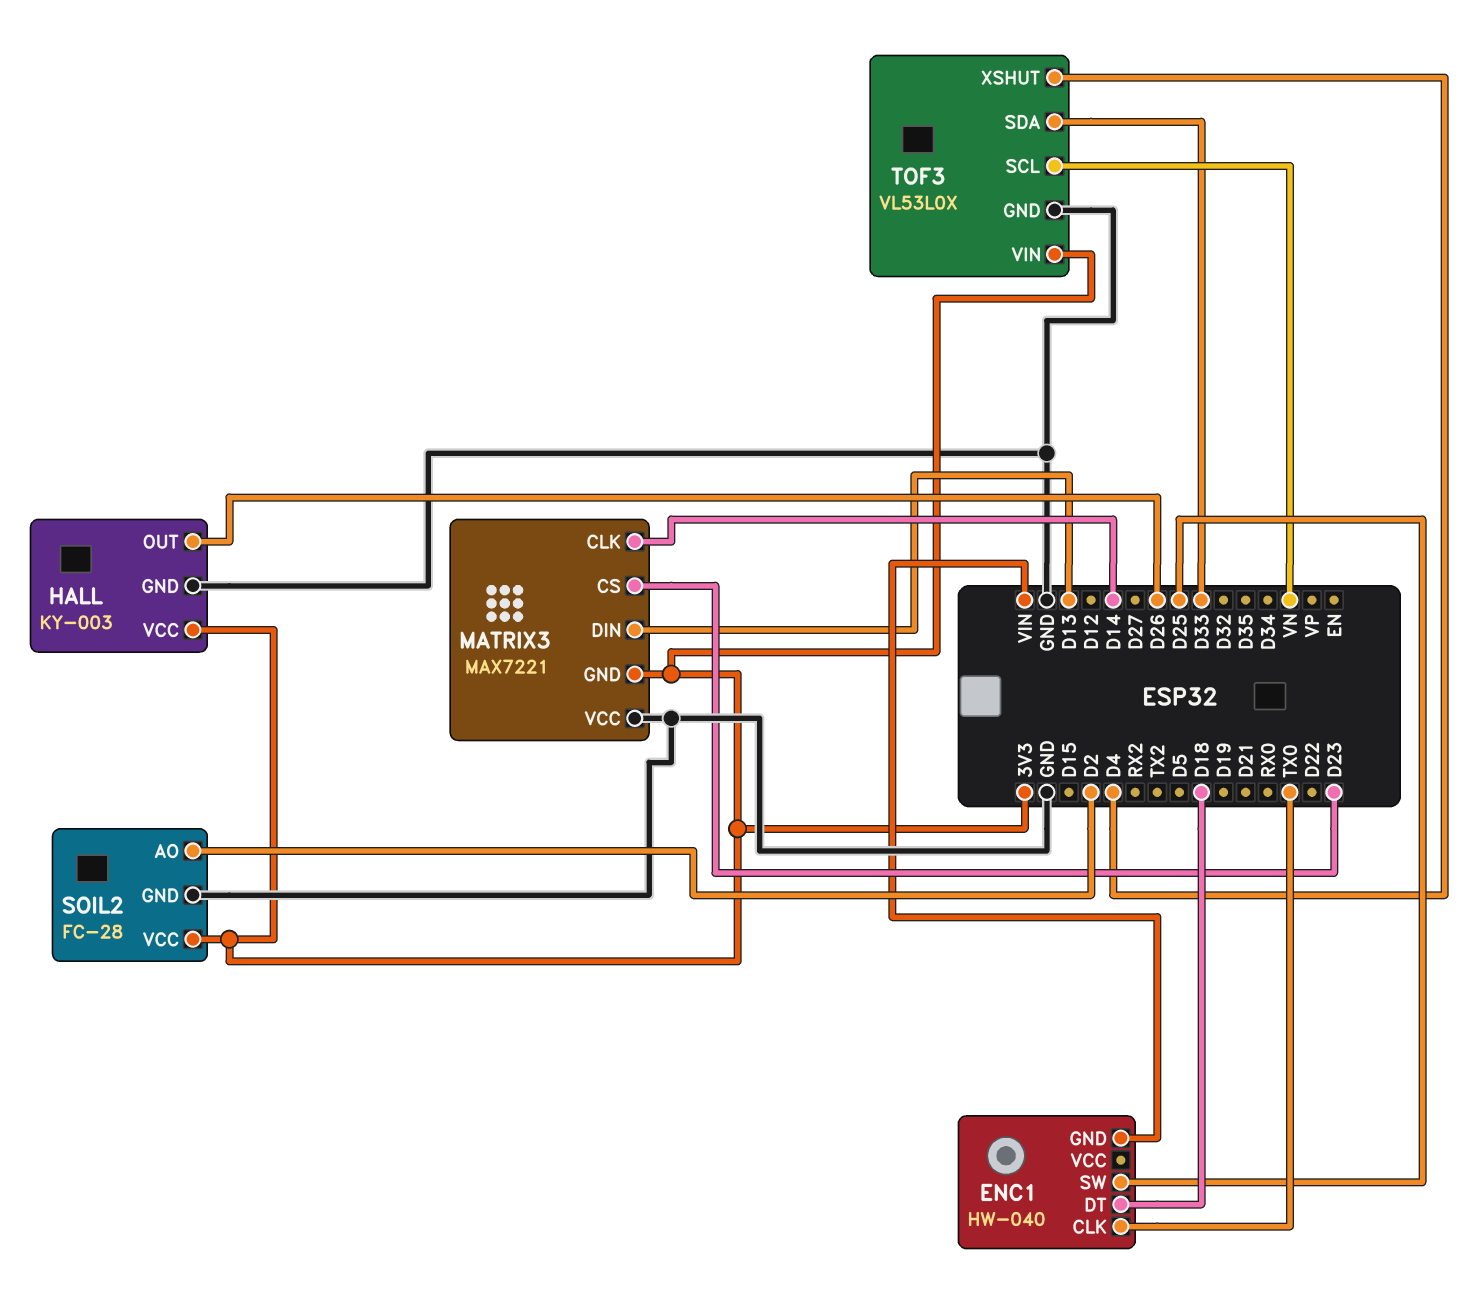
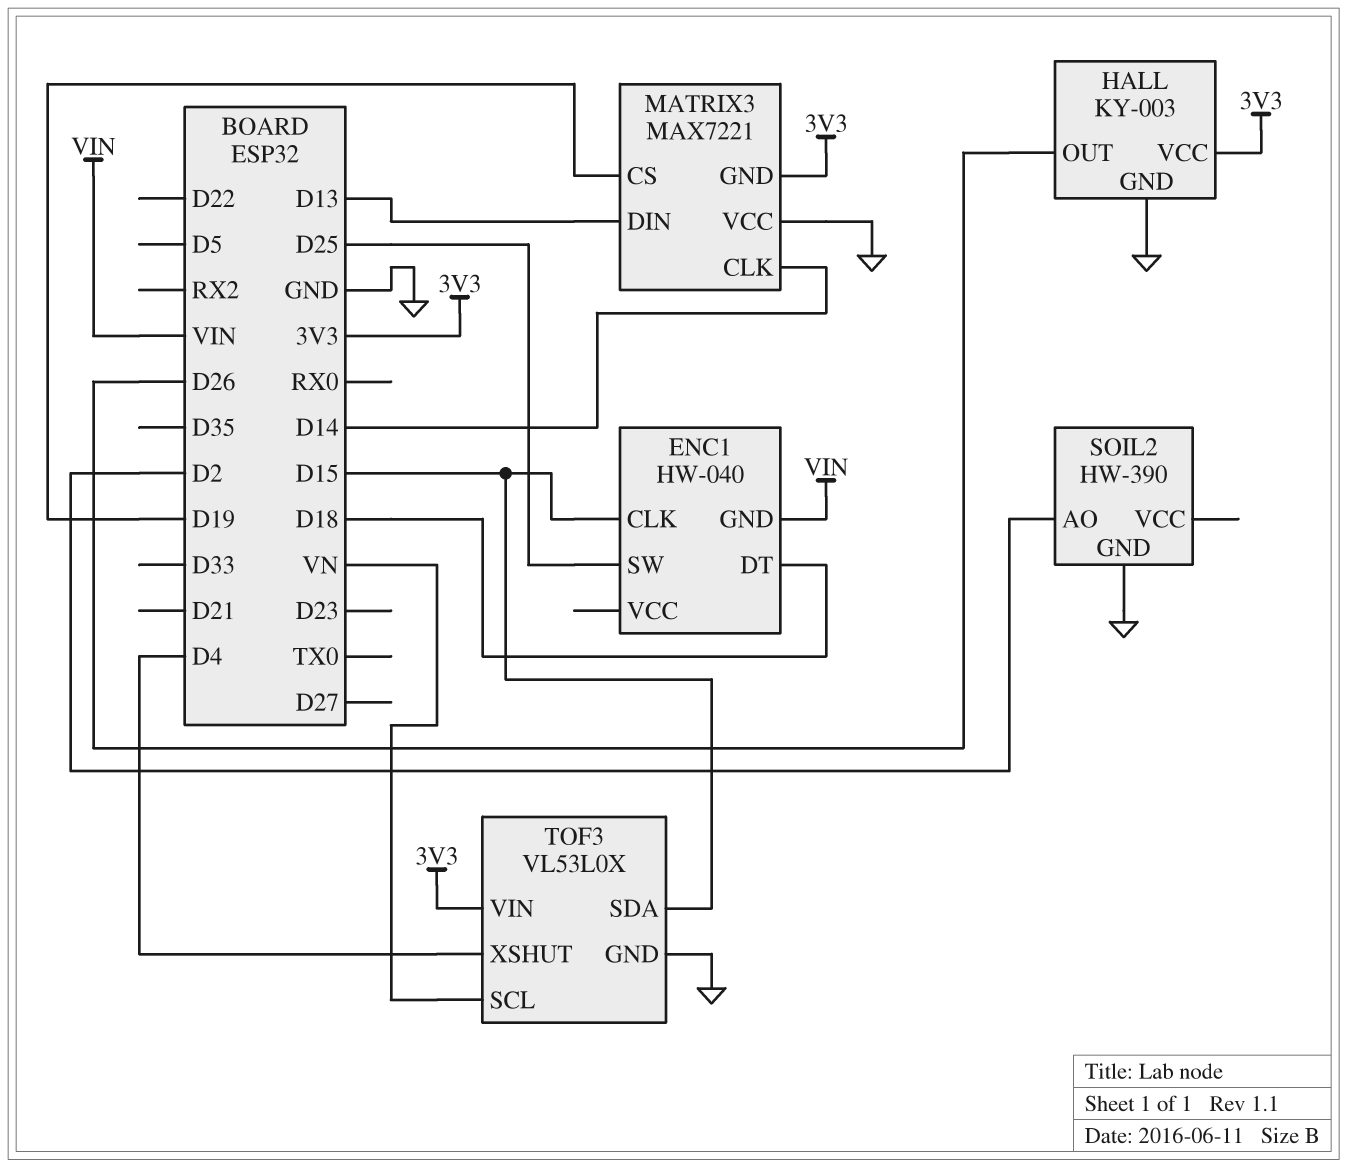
ENC1 pin CLK: TX0 -> D15
MATRIX3 pin CS: D23 -> D19
SOIL2: FC-28 -> HW-390
SOIL2 pin VCC: 3V3 -> none
TOF3 pin SDA: D33 -> D15

